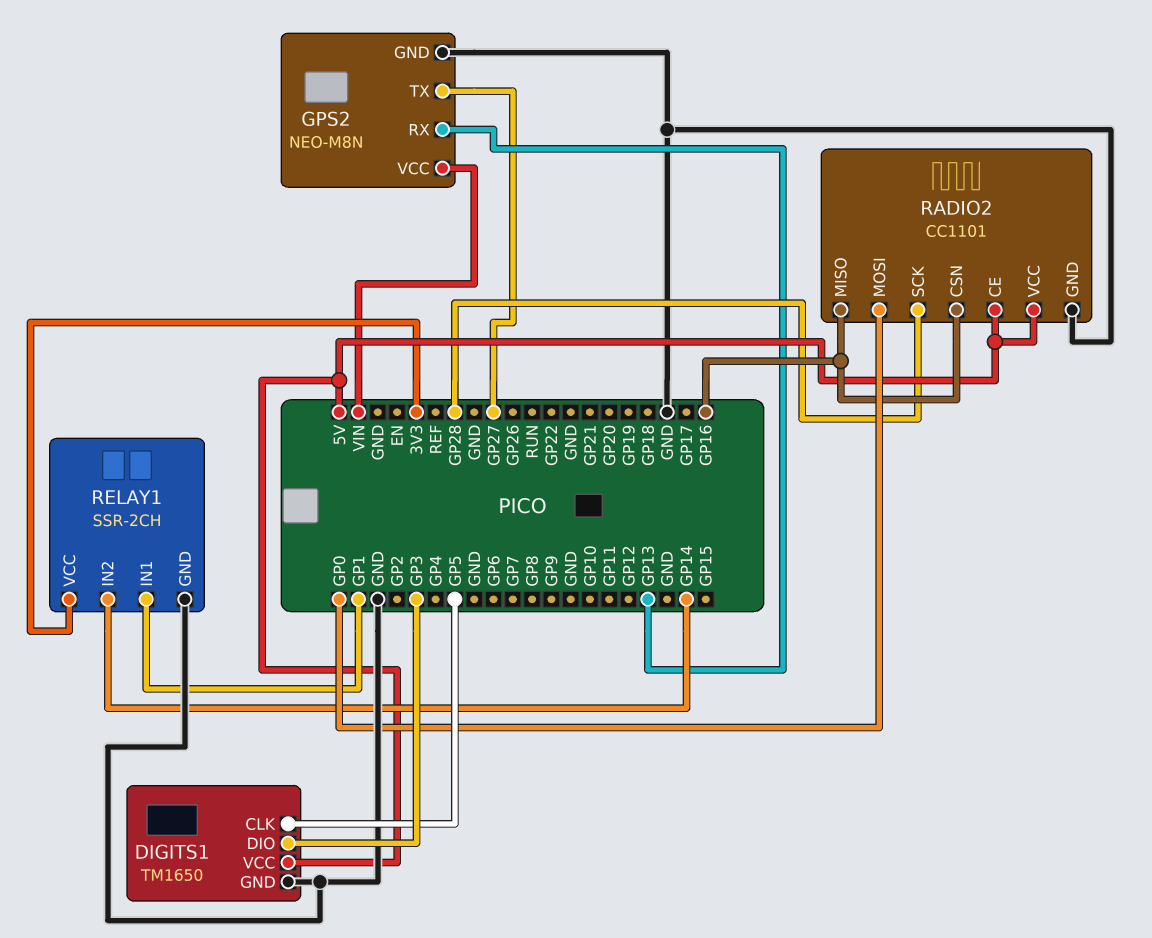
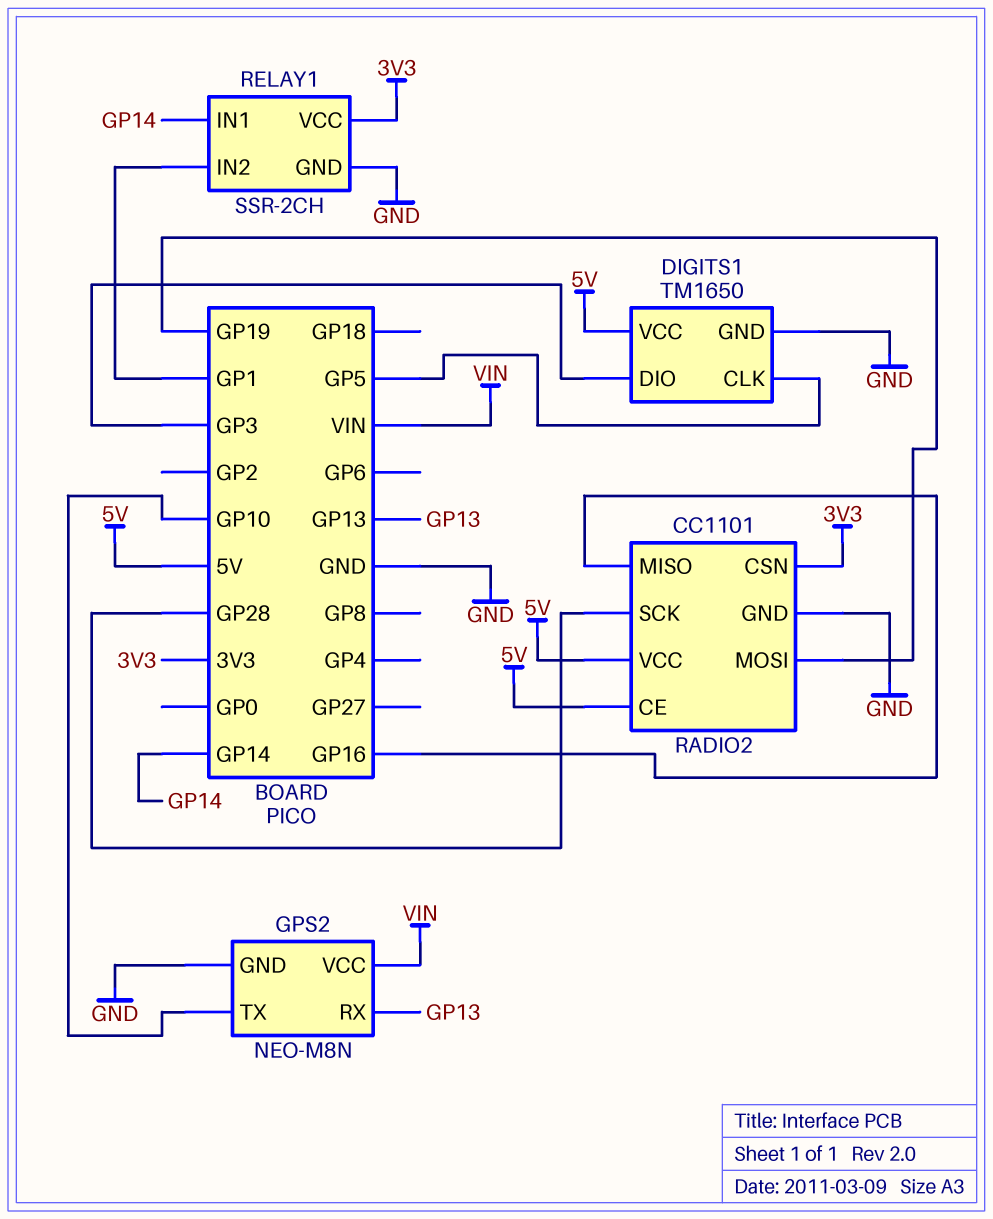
GPS2 pin TX: GP27 -> GP10
RADIO2 pin CSN: GP16 -> 3V3
RADIO2 pin MOSI: GP0 -> GP19
RELAY1 pin IN1: GP1 -> GP14
RELAY1 pin IN2: GP14 -> GP1

